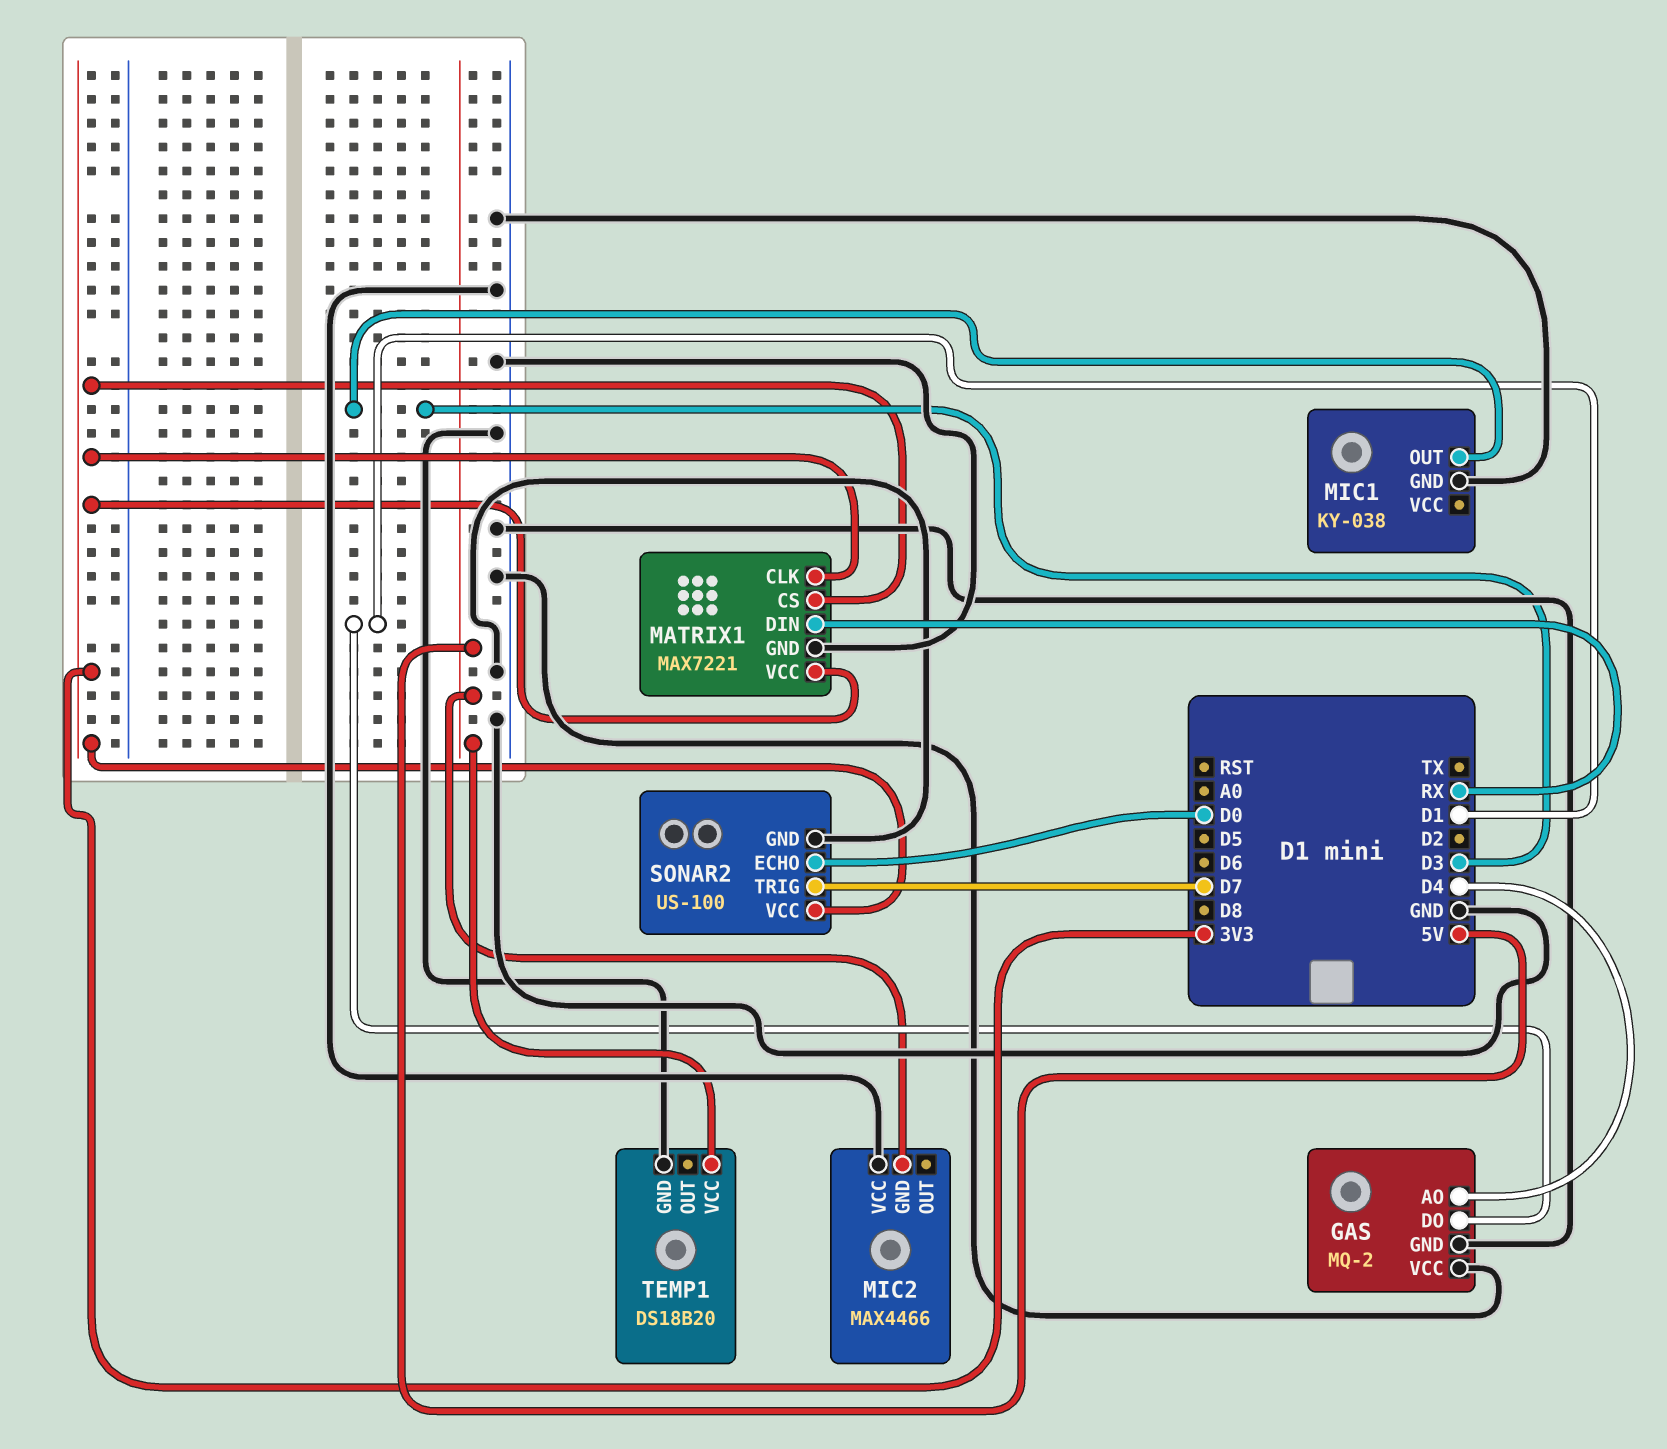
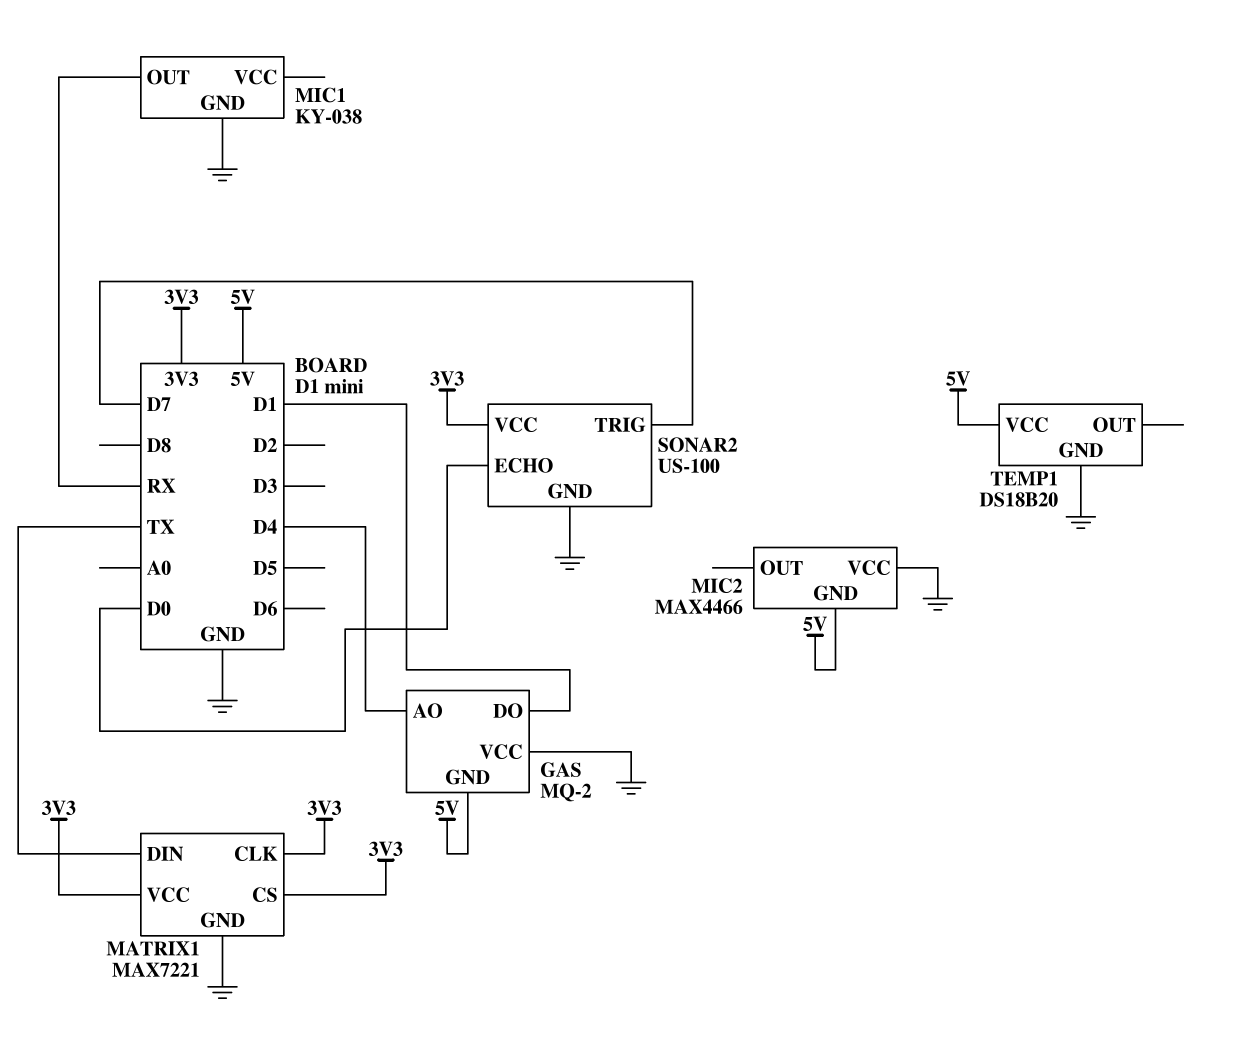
GAS pin GND: GND -> 5V
MATRIX1 pin DIN: RX -> TX
MIC1 pin OUT: D3 -> RX

